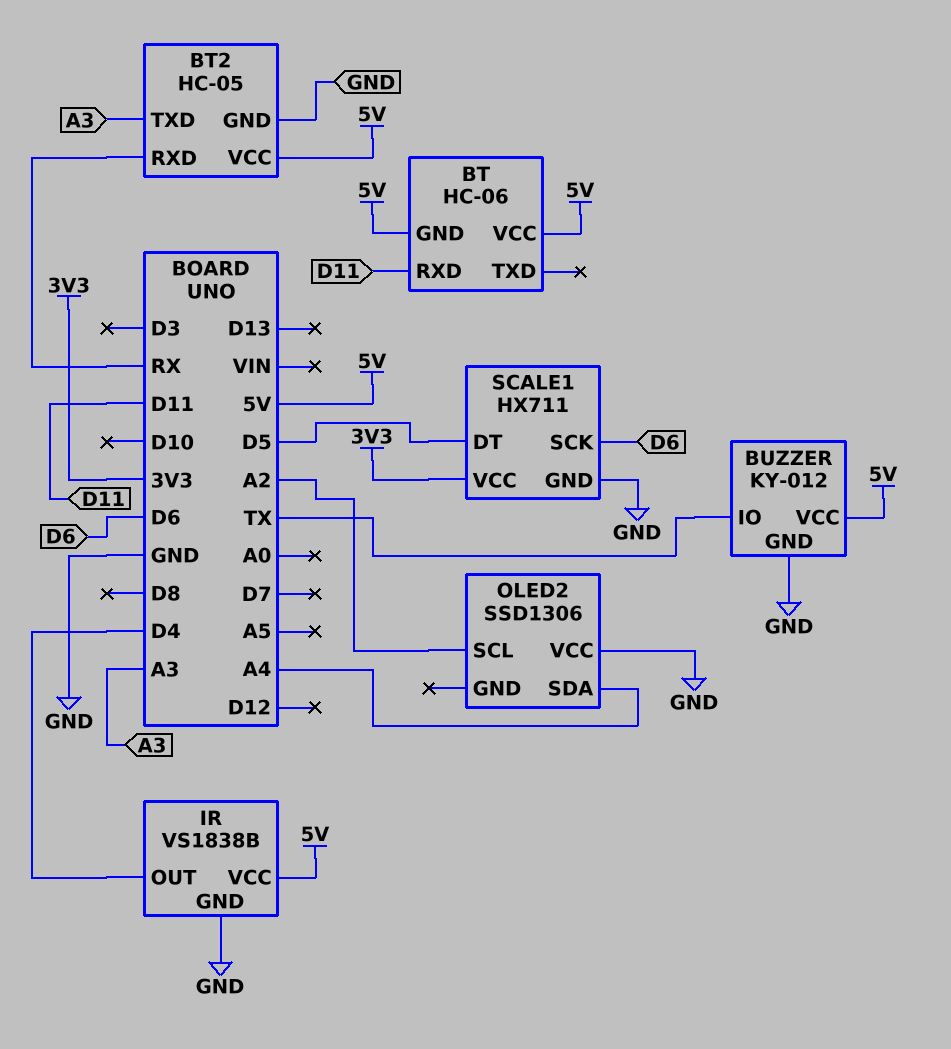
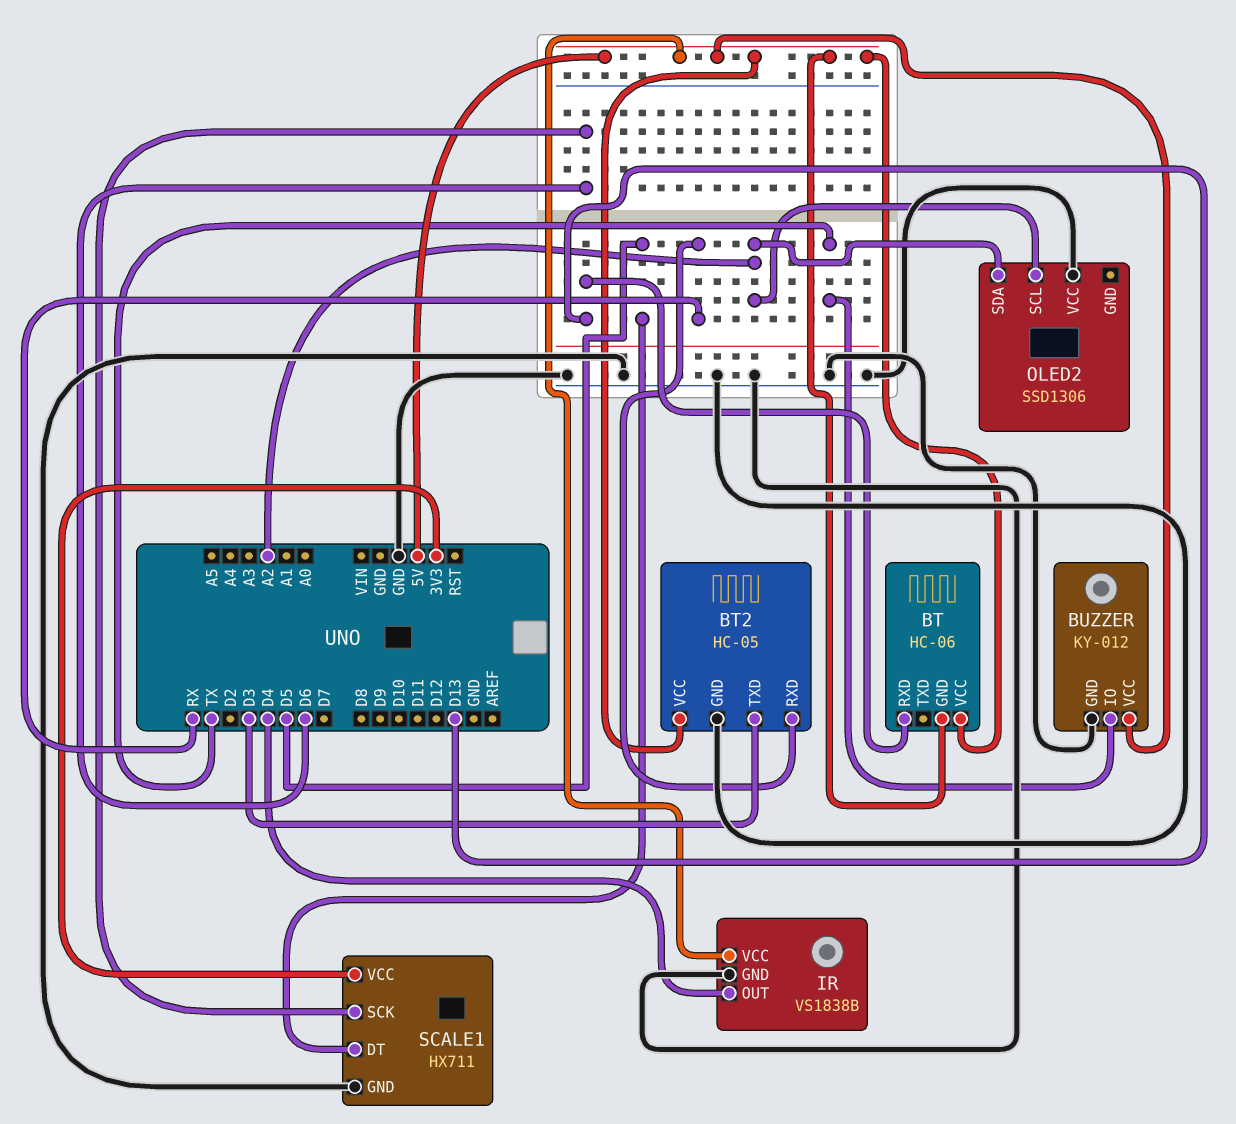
BT pin RXD: D11 -> D13
BT2 pin TXD: A3 -> D3
OLED2 pin SDA: A4 -> A2

